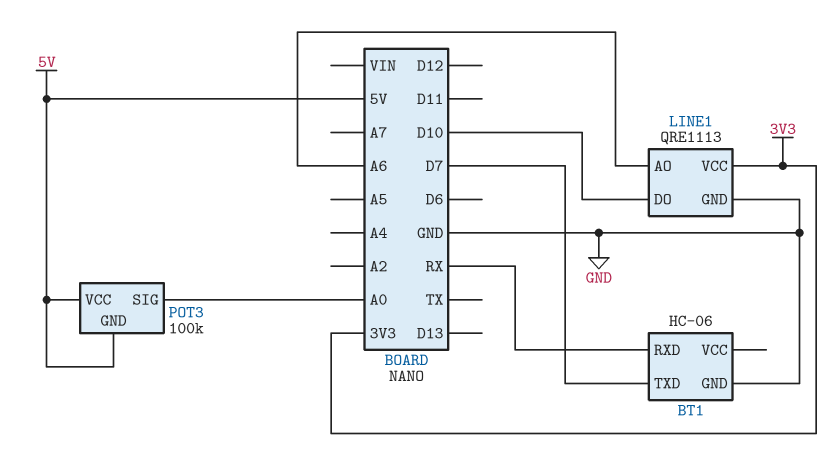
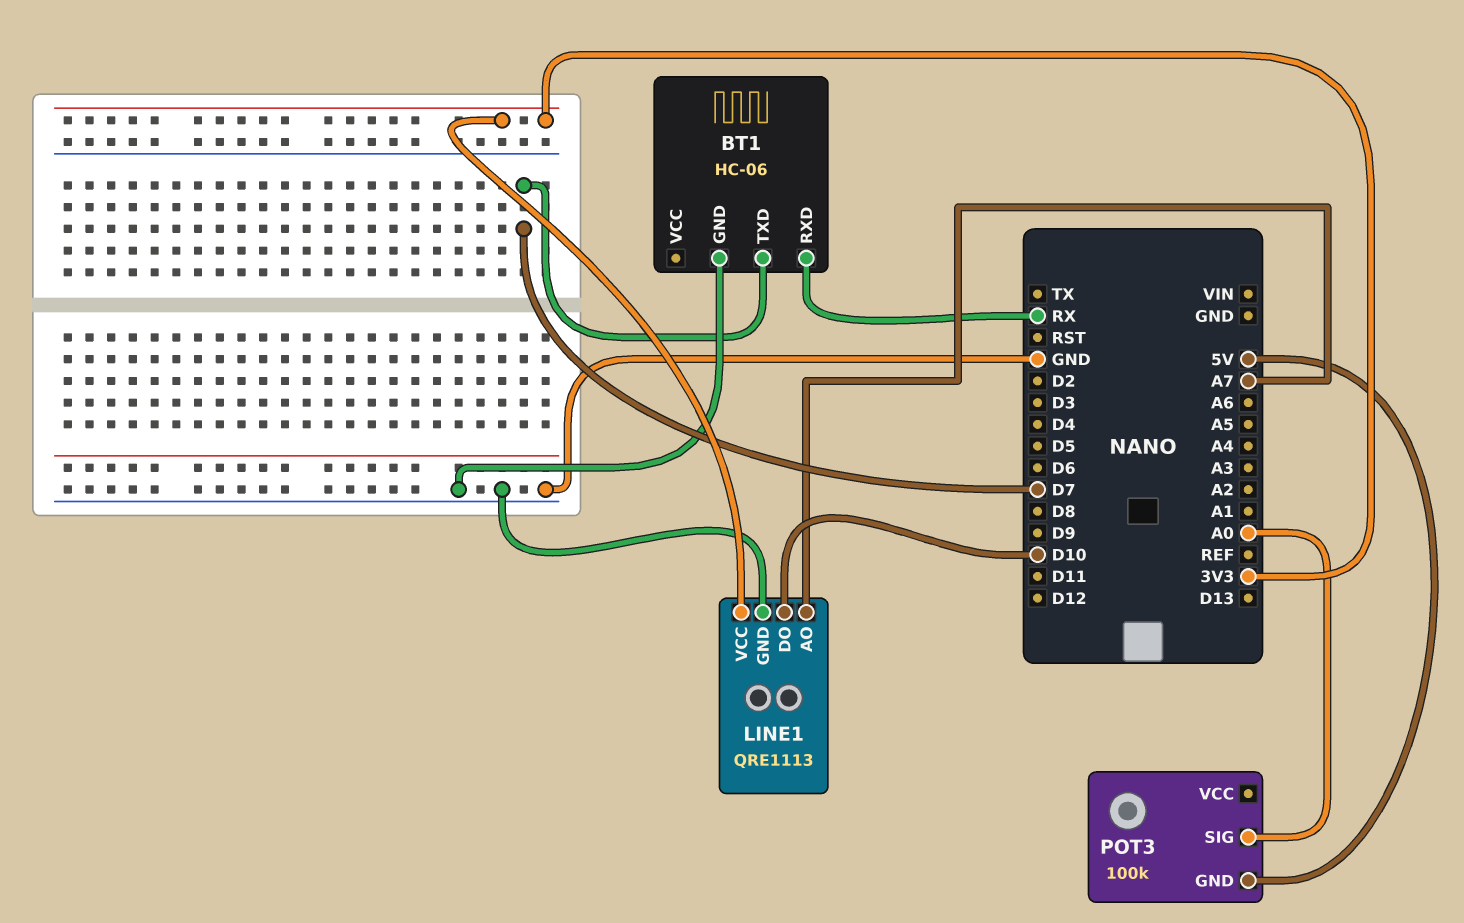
LINE1 pin AO: A6 -> A7
POT3 pin VCC: 5V -> none

